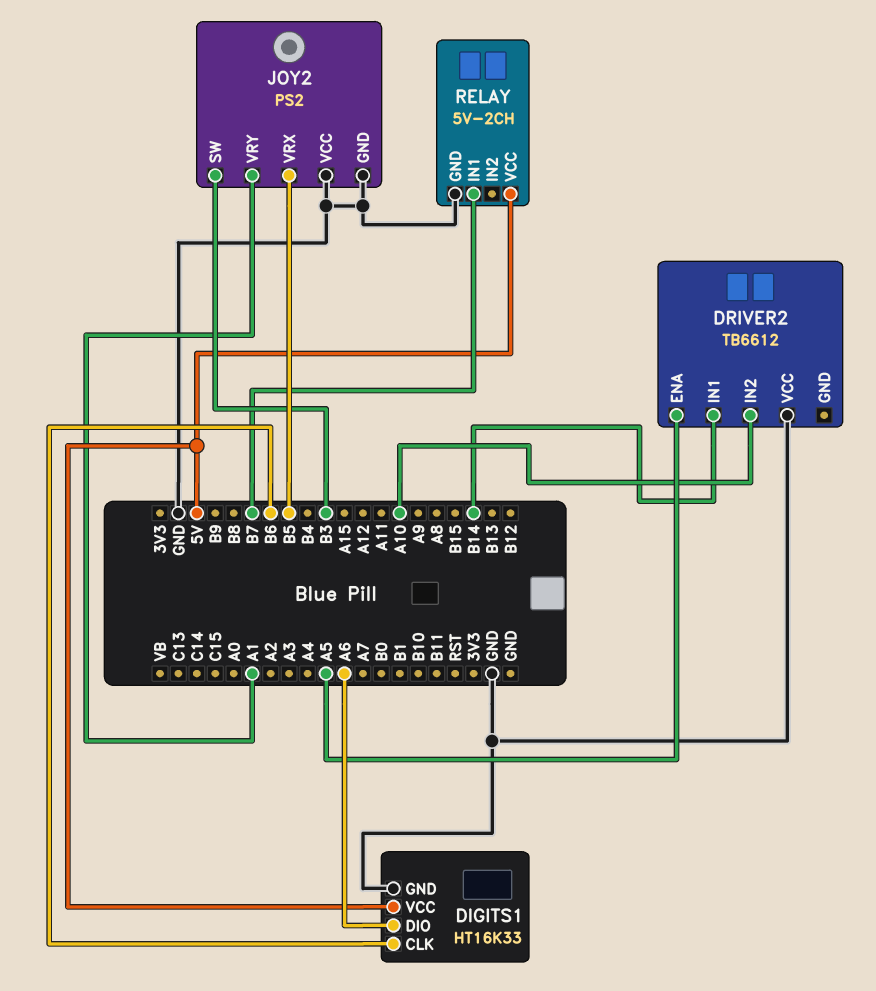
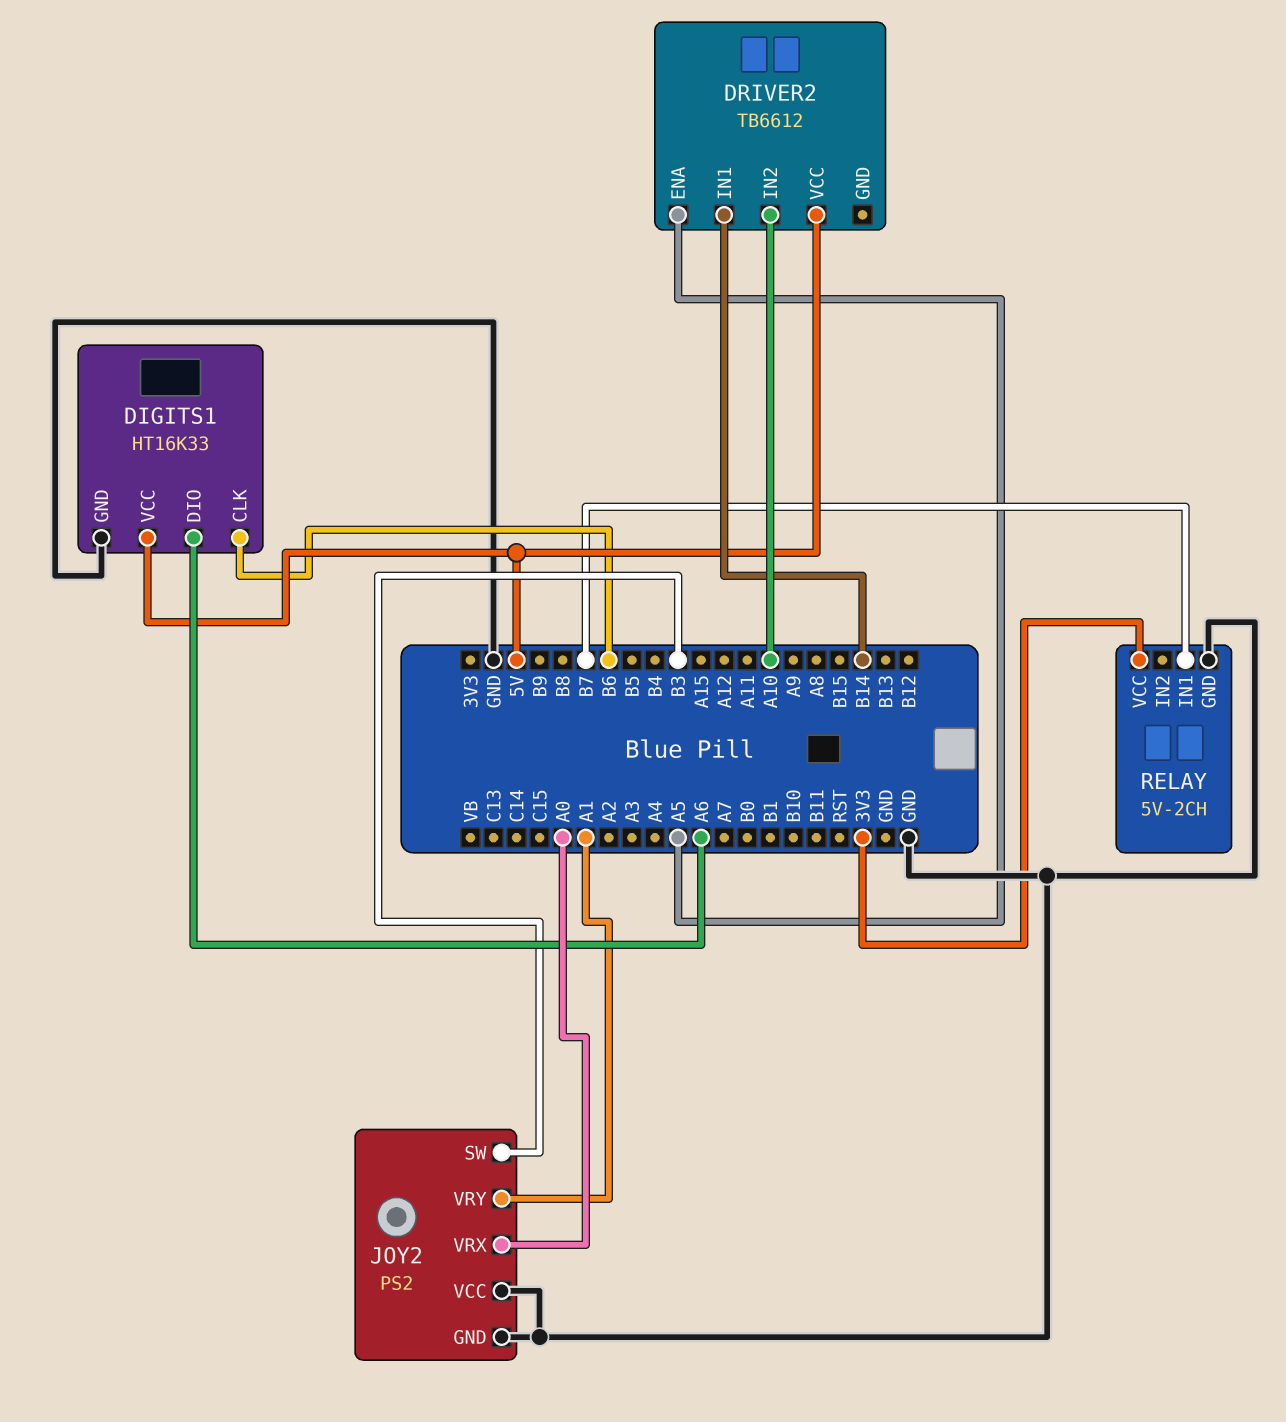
DRIVER2 pin VCC: GND -> 5V
JOY2 pin VRX: B5 -> A0
RELAY pin VCC: 5V -> 3V3

